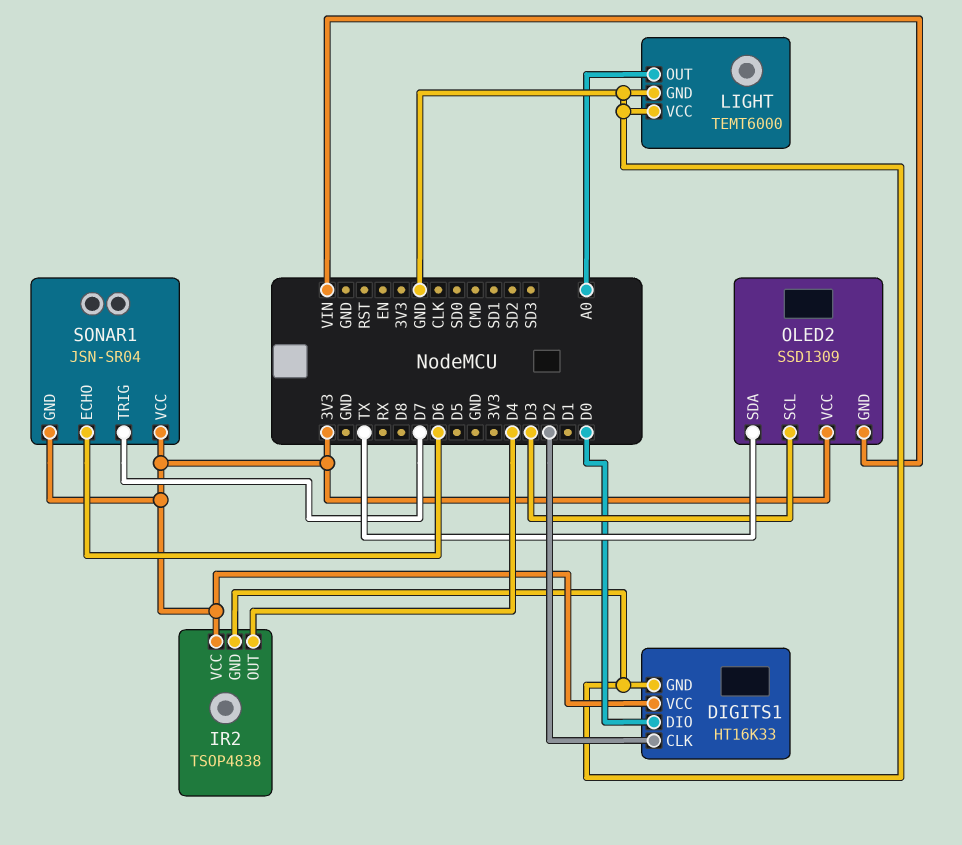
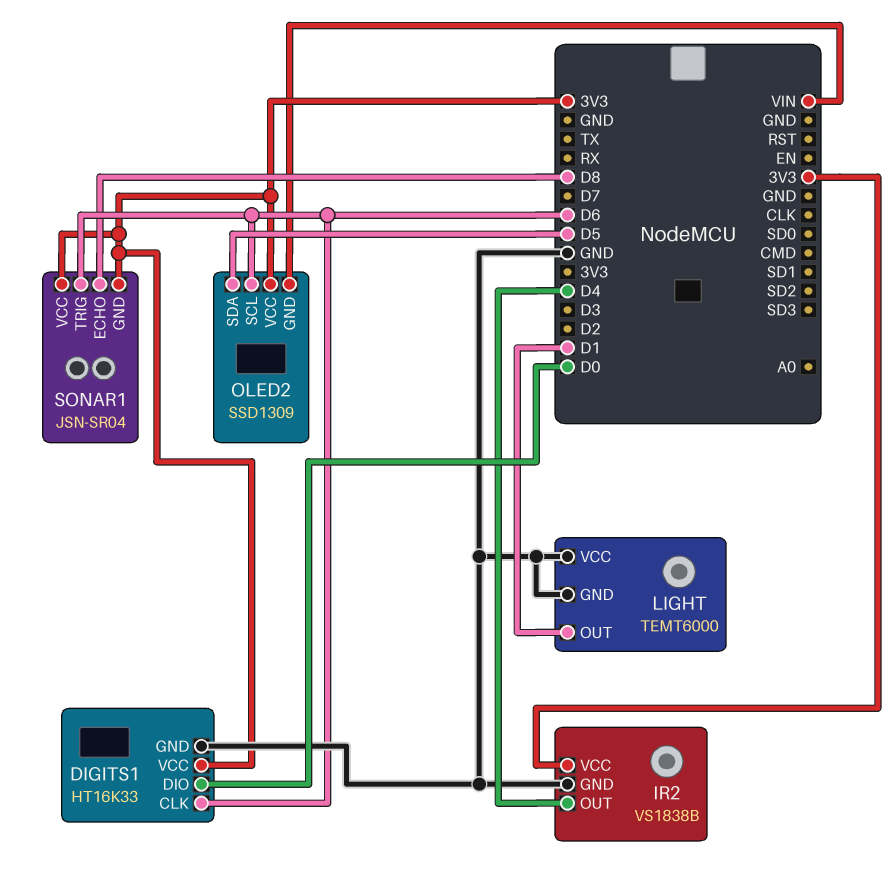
DIGITS1 pin CLK: D2 -> D6
IR2: TSOP4838 -> VS1838B
LIGHT pin OUT: A0 -> D1
OLED2 pin SCL: D3 -> D6
OLED2 pin SDA: TX -> D5
SONAR1 pin ECHO: D6 -> D8
SONAR1 pin TRIG: D7 -> D6

